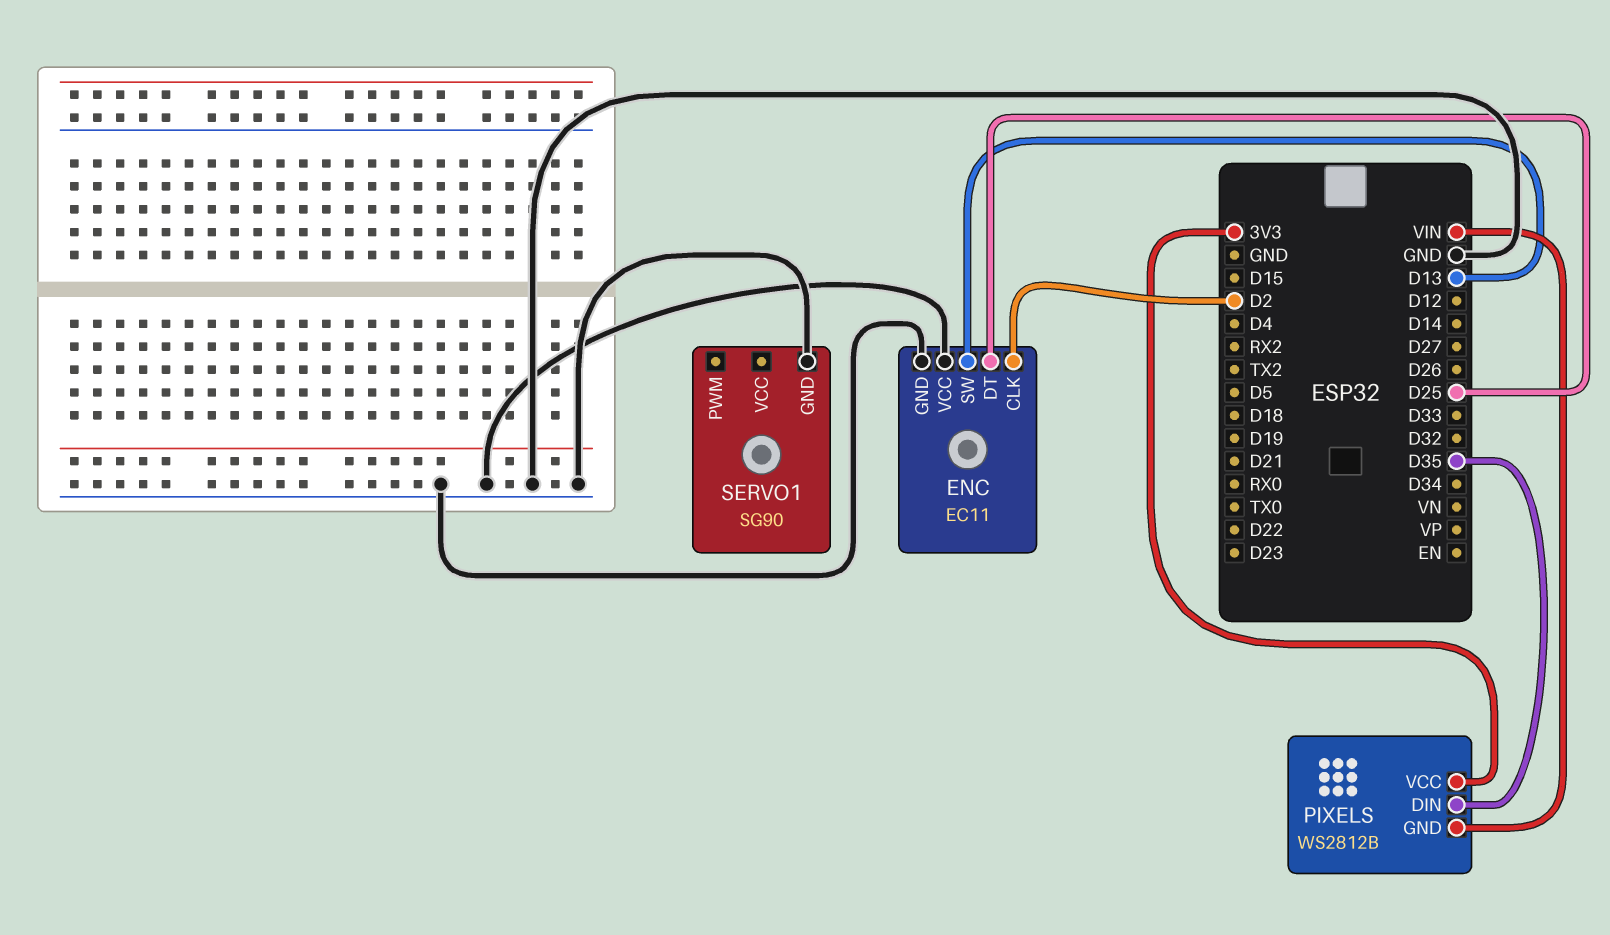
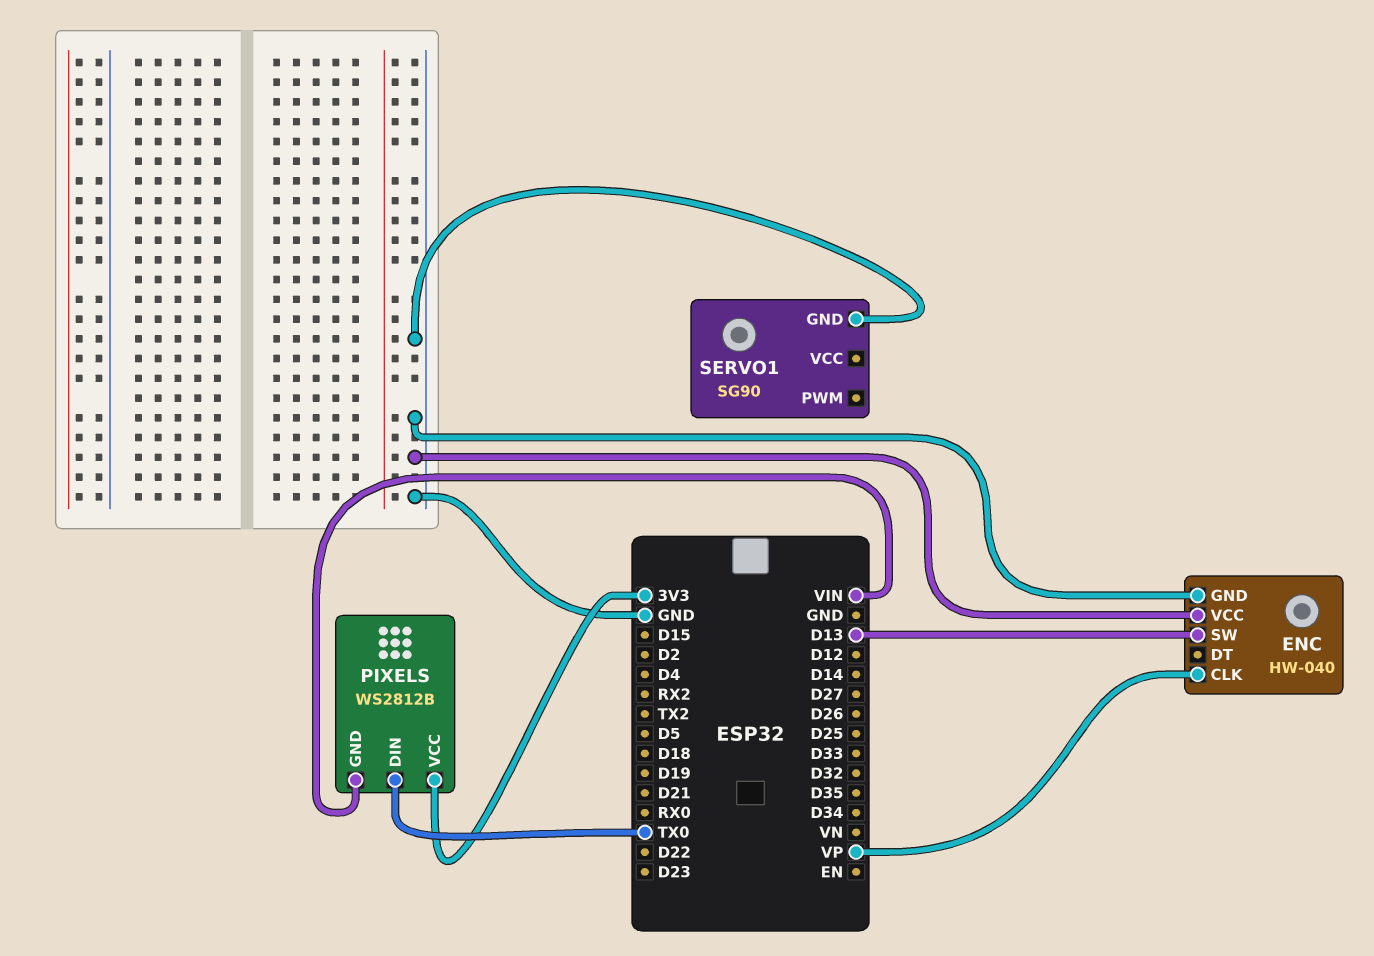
ENC: EC11 -> HW-040
ENC pin CLK: D2 -> VP
ENC pin DT: D25 -> none
PIXELS pin DIN: D35 -> TX0

